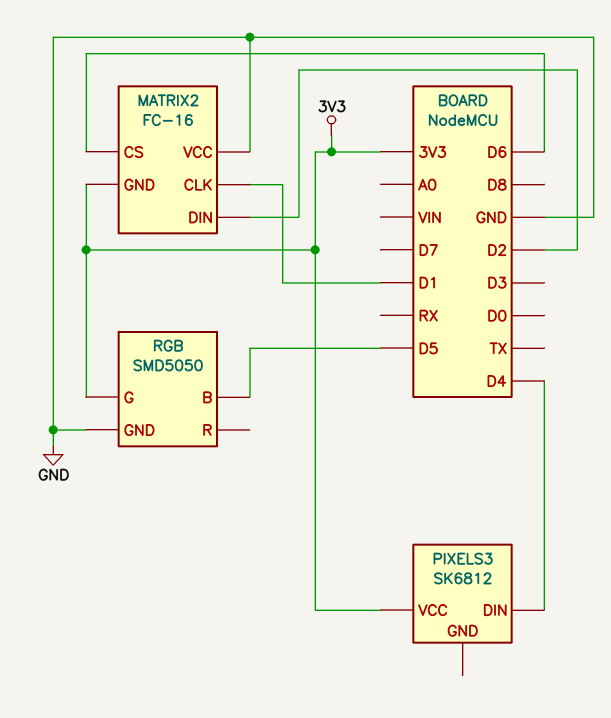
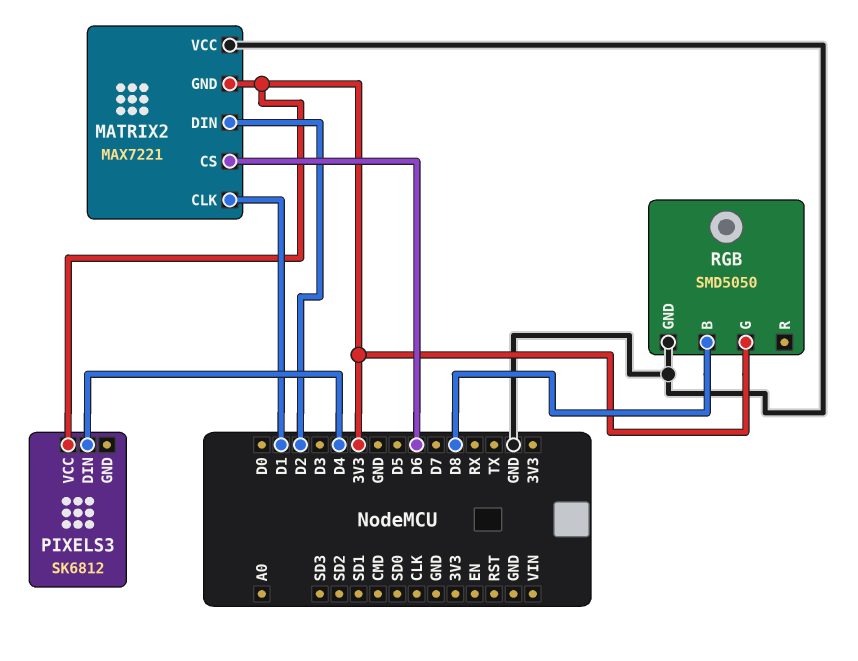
MATRIX2: FC-16 -> MAX7221
RGB pin B: D5 -> D8

